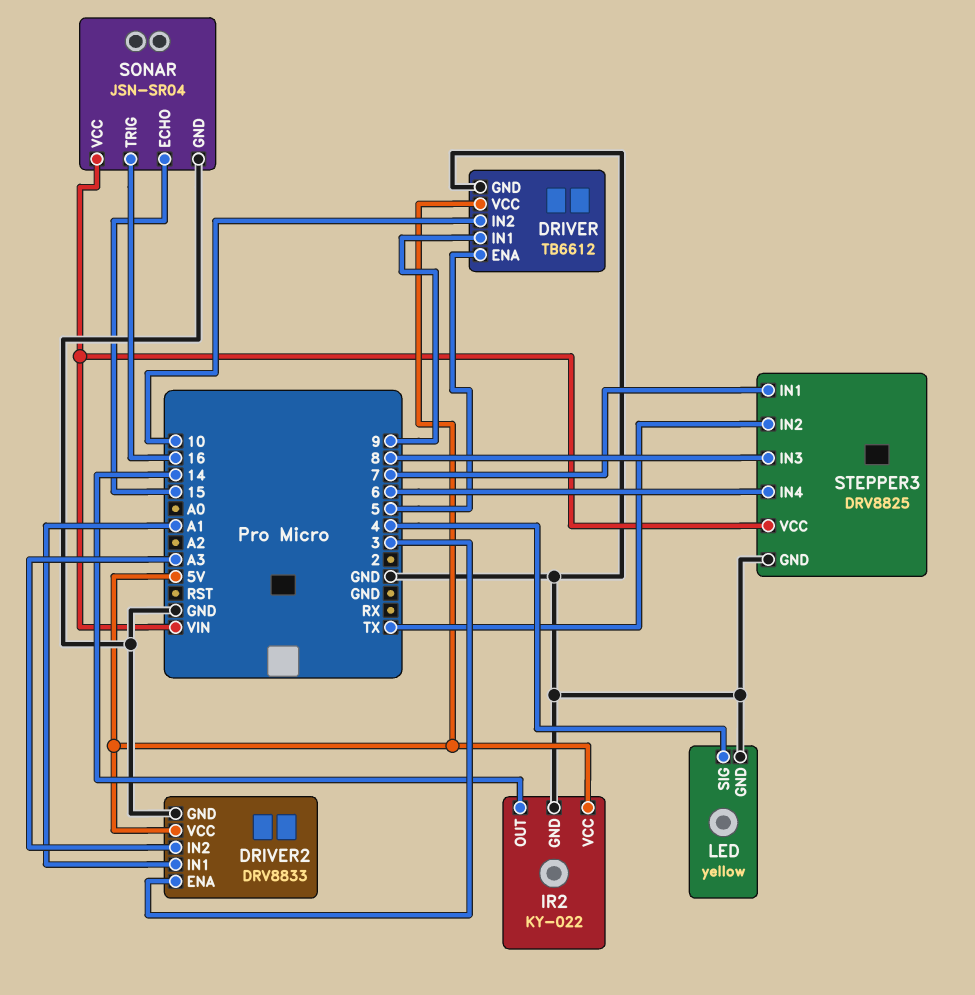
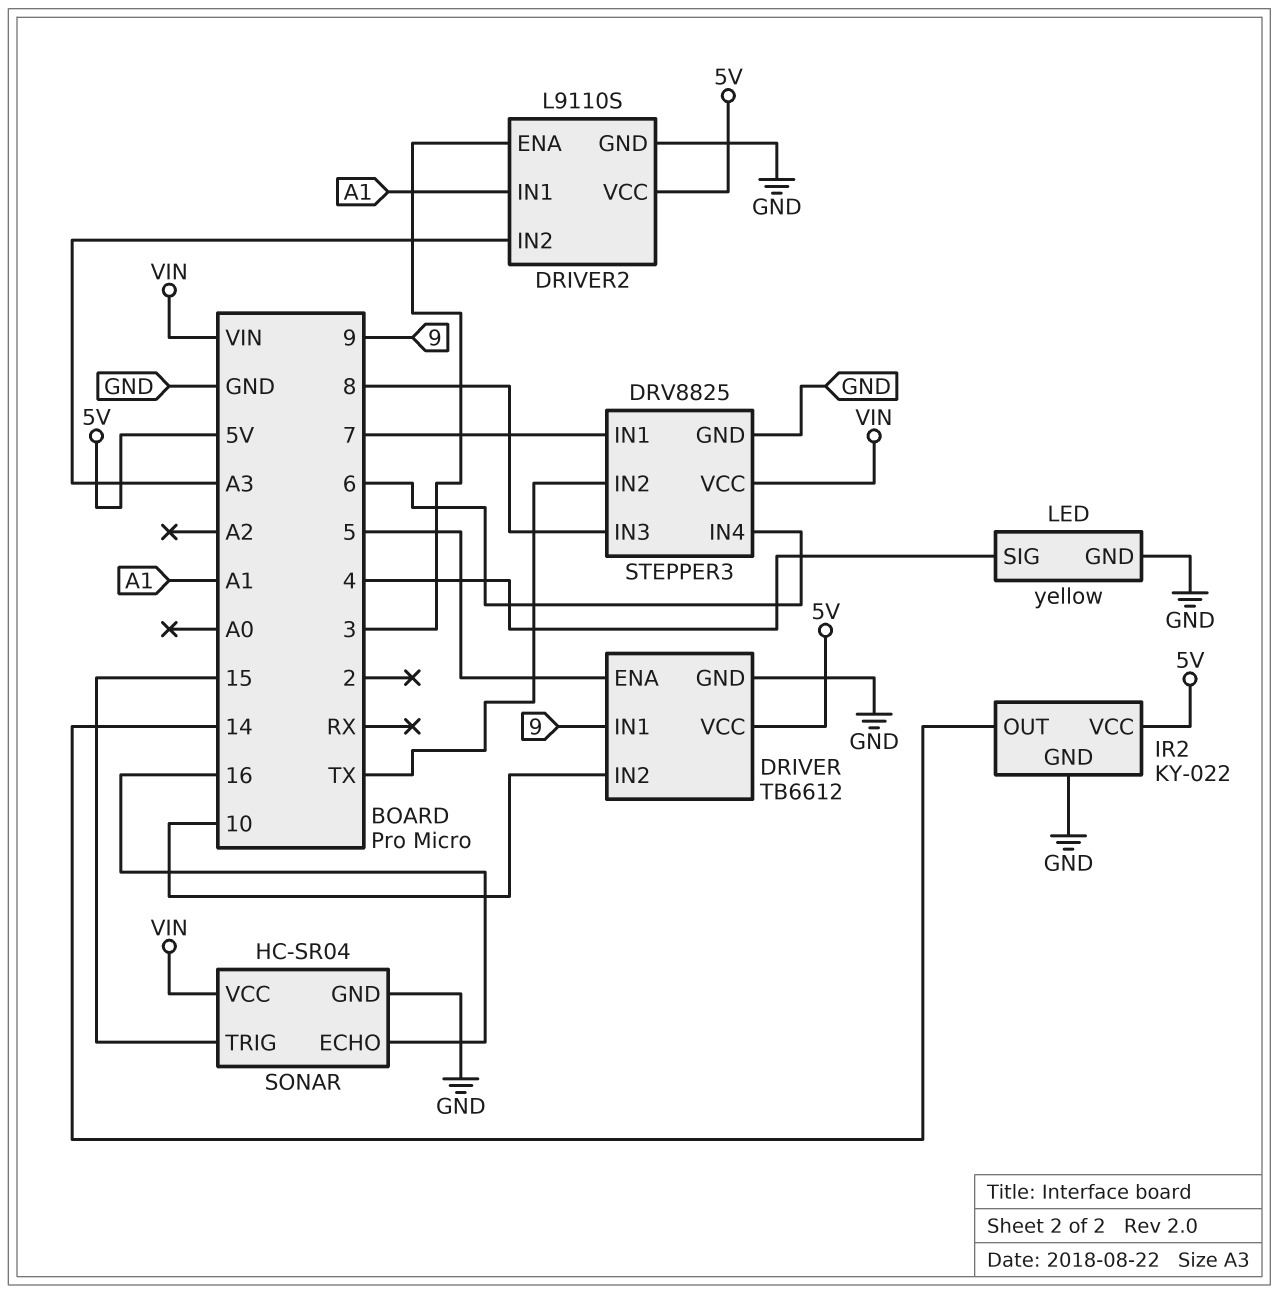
DRIVER2: DRV8833 -> L9110S
SONAR: JSN-SR04 -> HC-SR04
SONAR pin ECHO: 15 -> 16
SONAR pin TRIG: 16 -> 15

